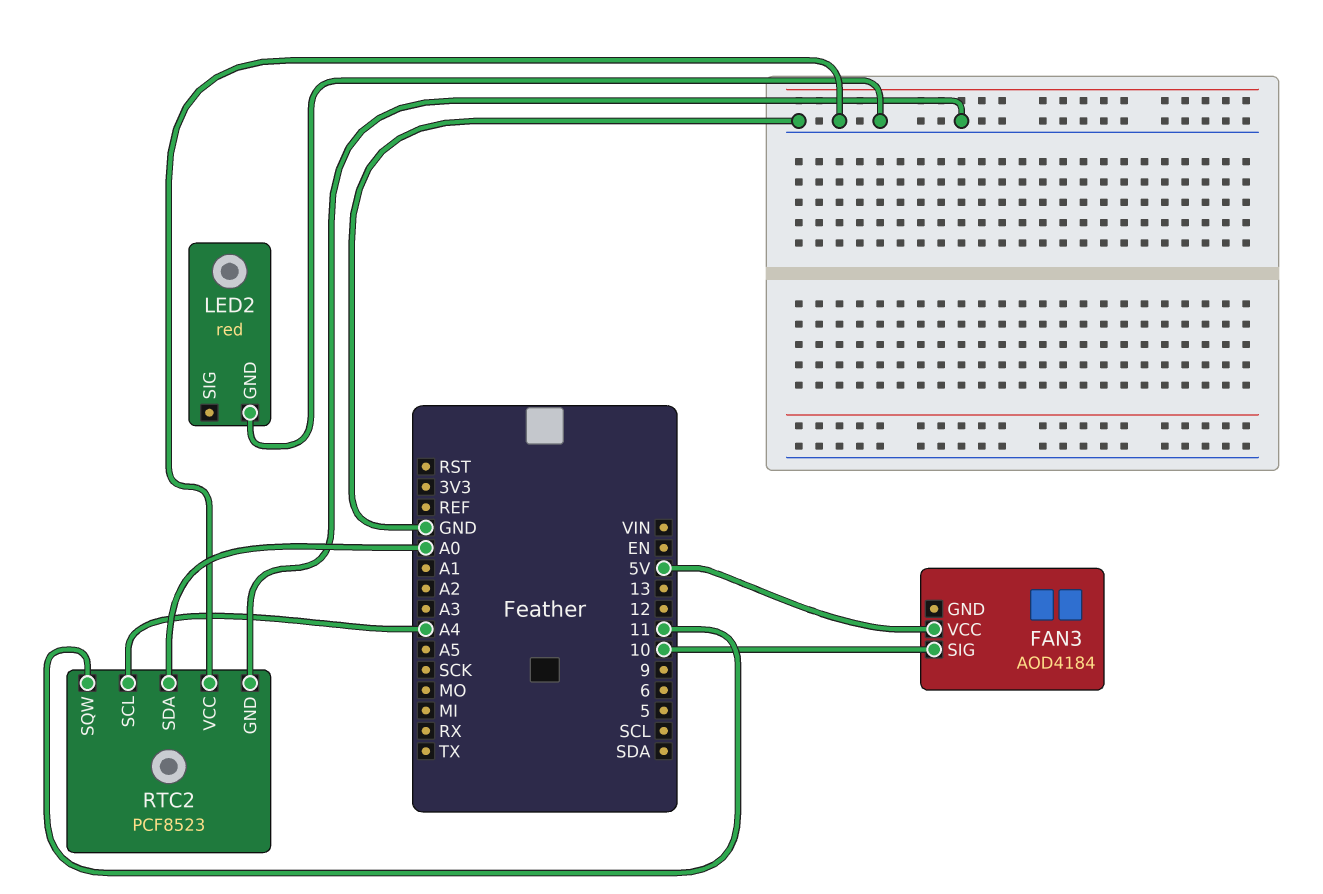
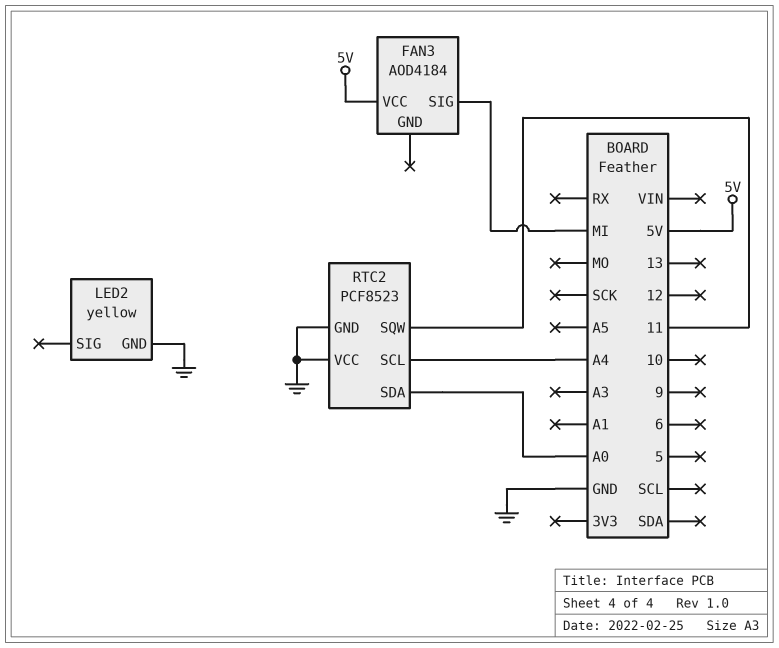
FAN3 pin SIG: 10 -> MI
LED2: red -> yellow

